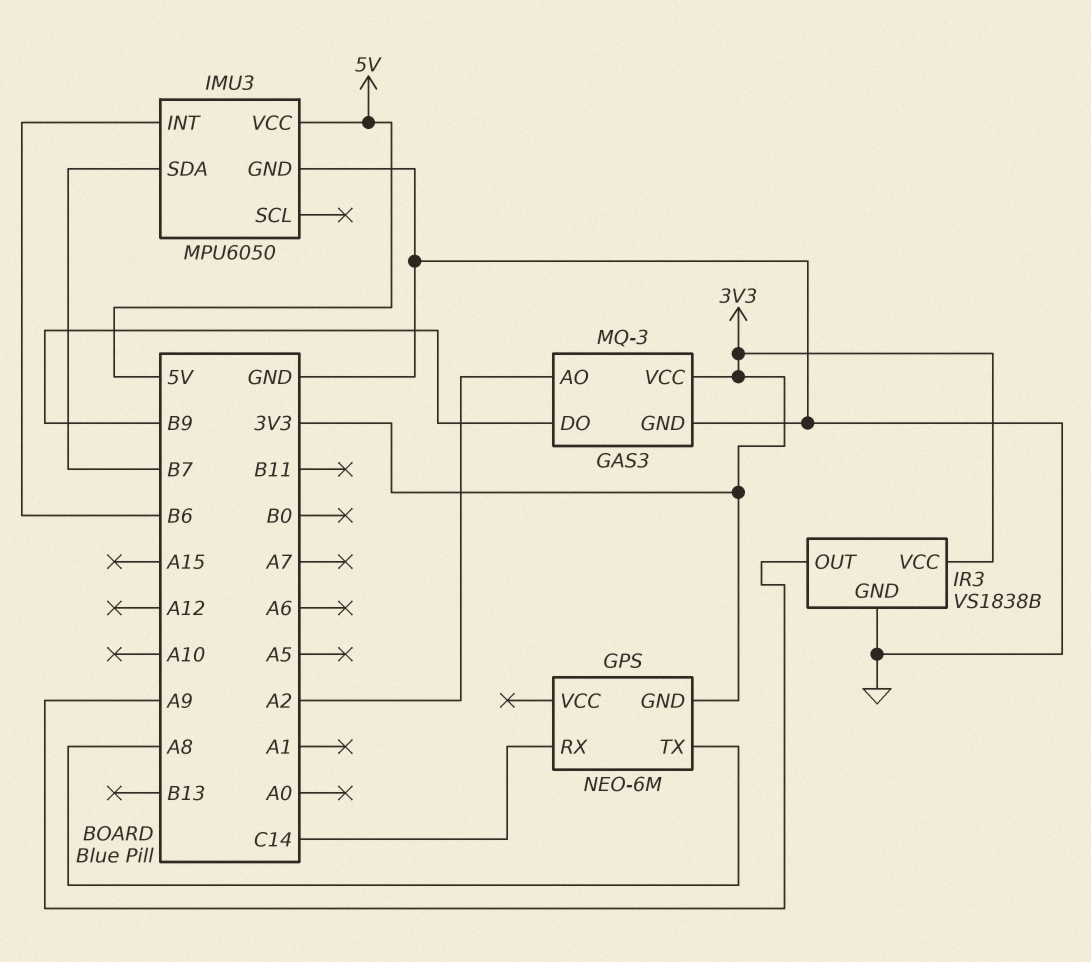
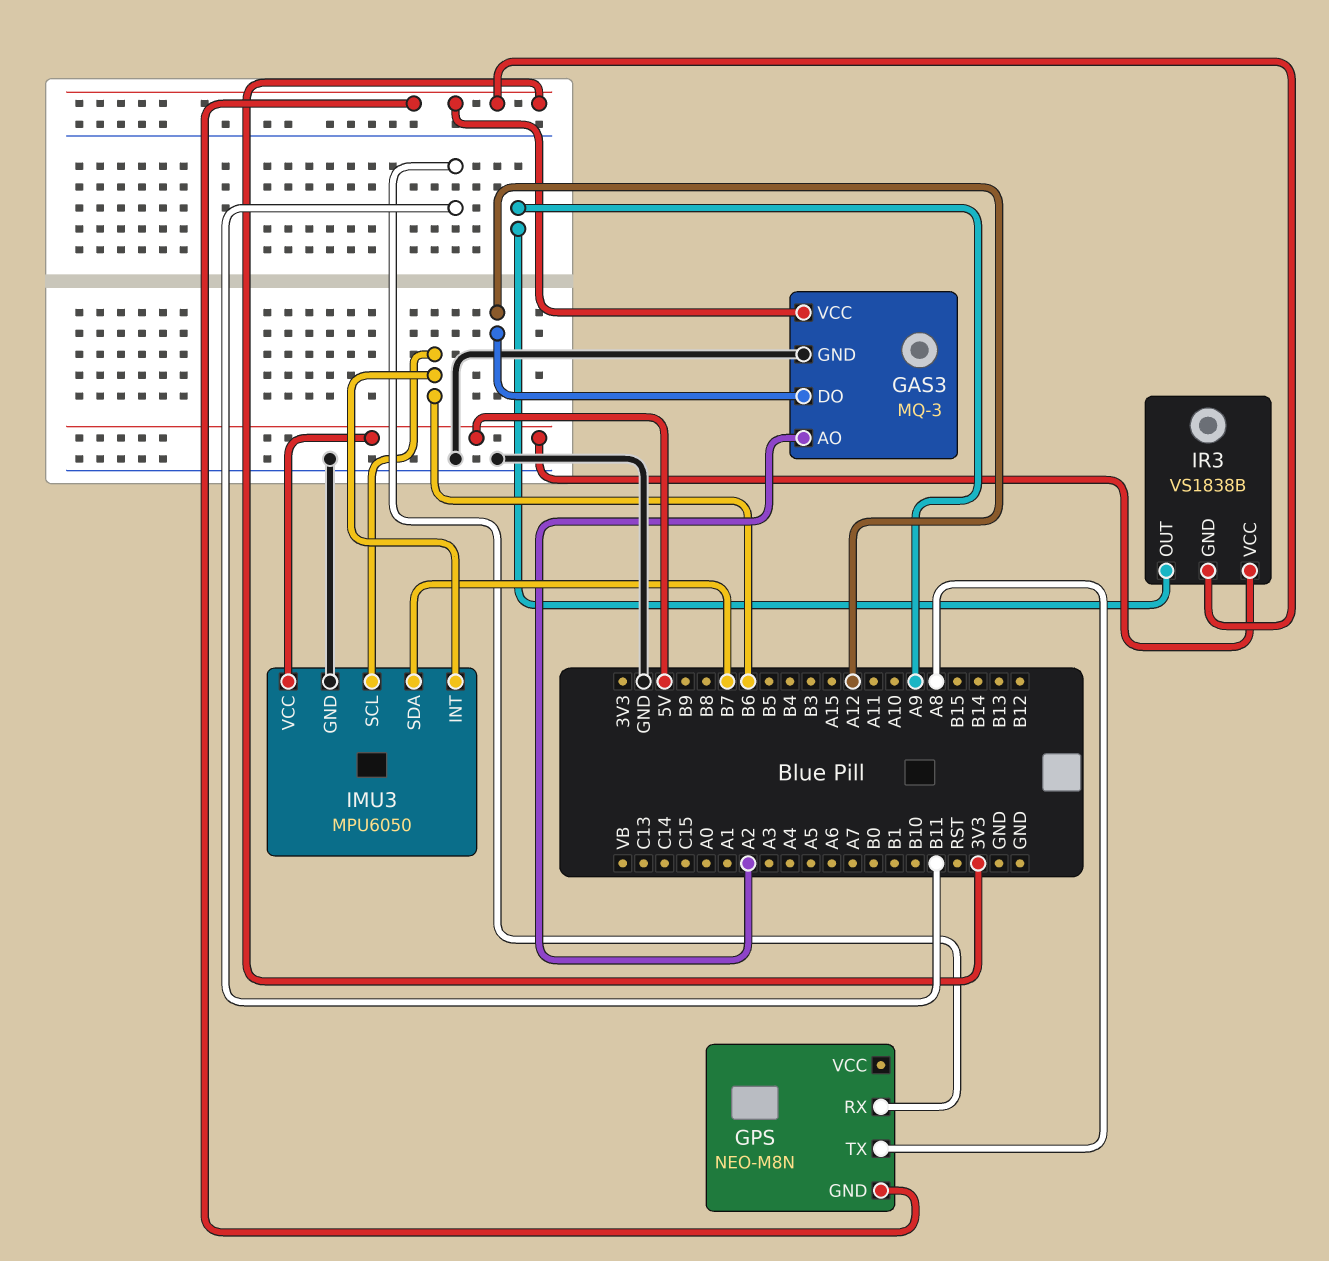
GAS3 pin DO: B9 -> A12
GPS: NEO-6M -> NEO-M8N
GPS pin RX: C14 -> B11
IMU3 pin SCL: none -> B6
IR3 pin GND: GND -> 3V3
IR3 pin VCC: 3V3 -> 5V

